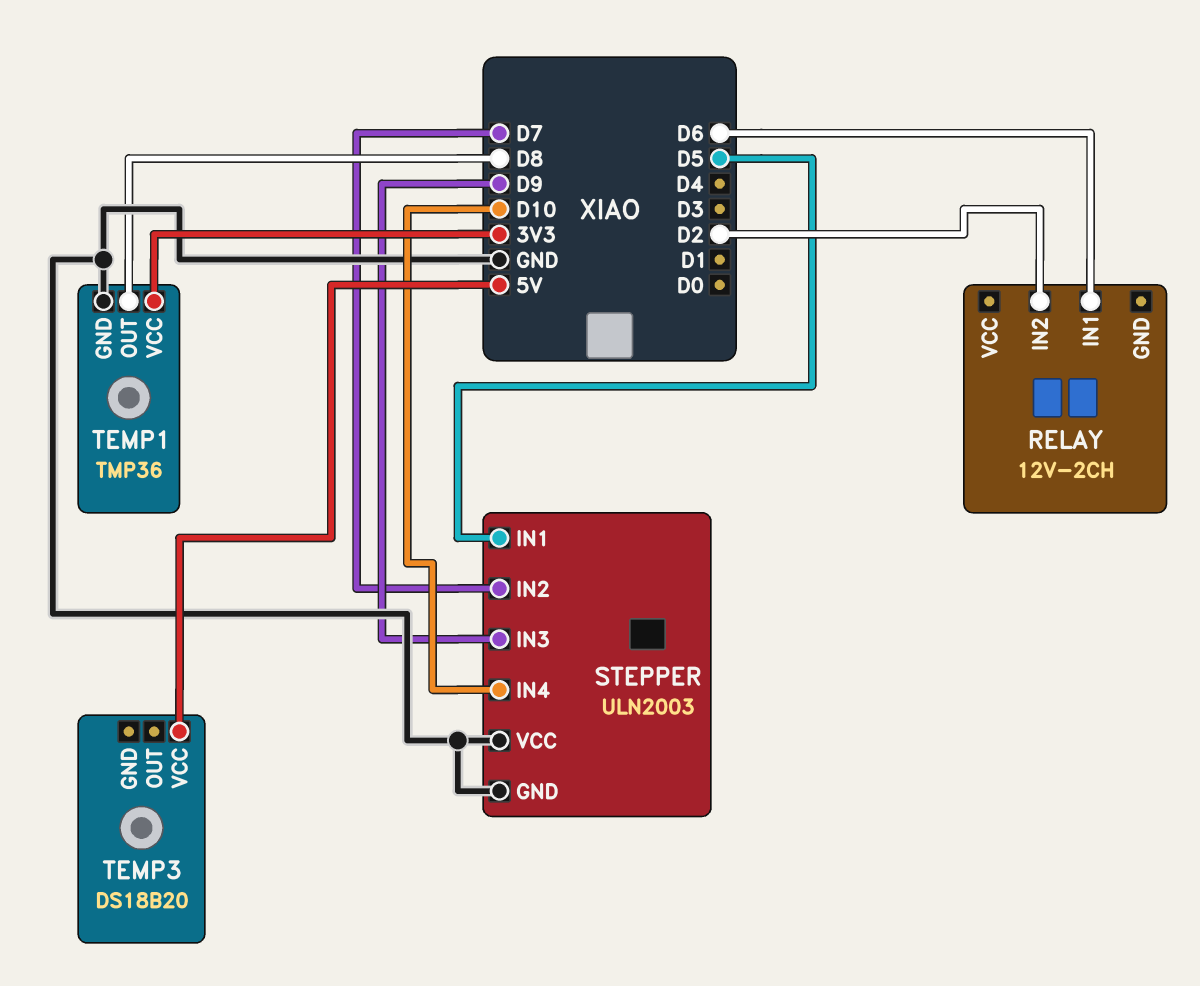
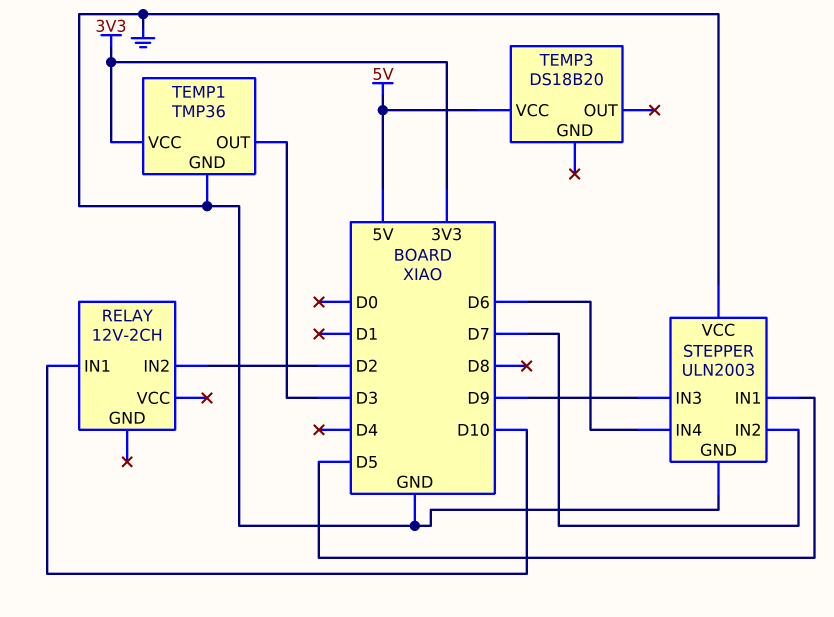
RELAY pin IN1: D6 -> D10
STEPPER pin IN4: D10 -> D6
TEMP1 pin OUT: D8 -> D3

